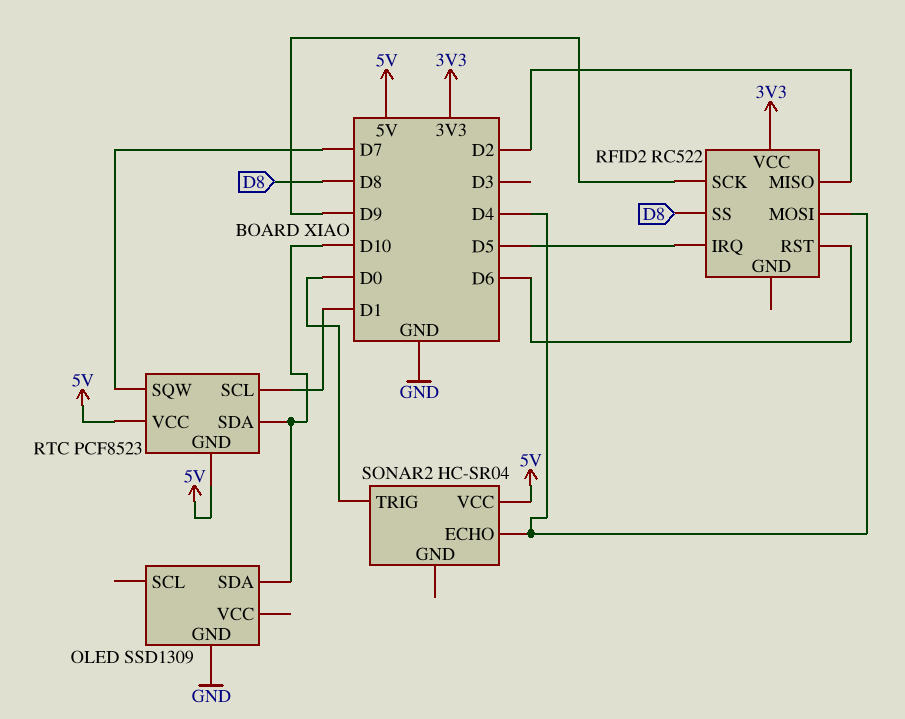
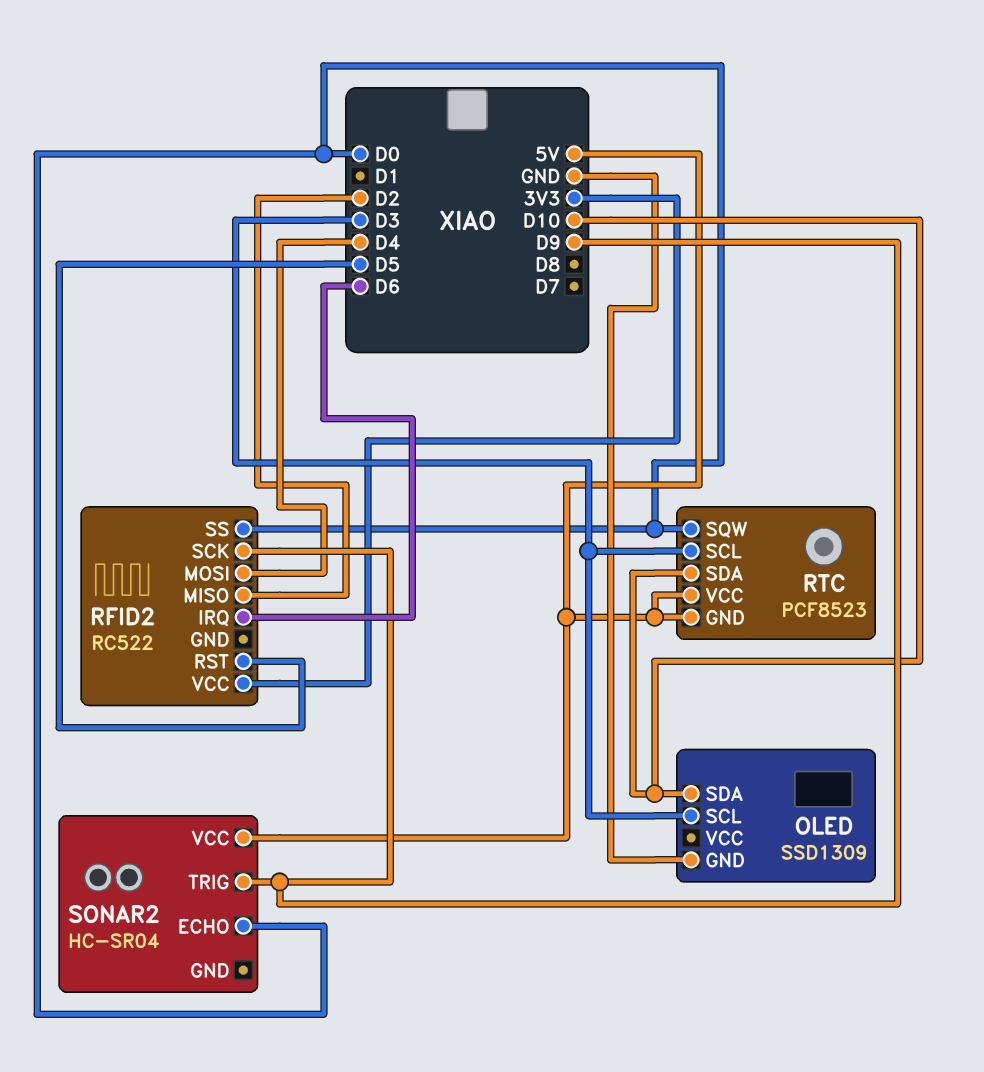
OLED pin SCL: none -> D3
RFID2 pin IRQ: D5 -> D6
RFID2 pin RST: D6 -> D5
RFID2 pin SS: D8 -> D0
RTC pin SCL: D1 -> D3
RTC pin SQW: D7 -> D0
SONAR2 pin ECHO: D4 -> D0
SONAR2 pin TRIG: D0 -> D9

